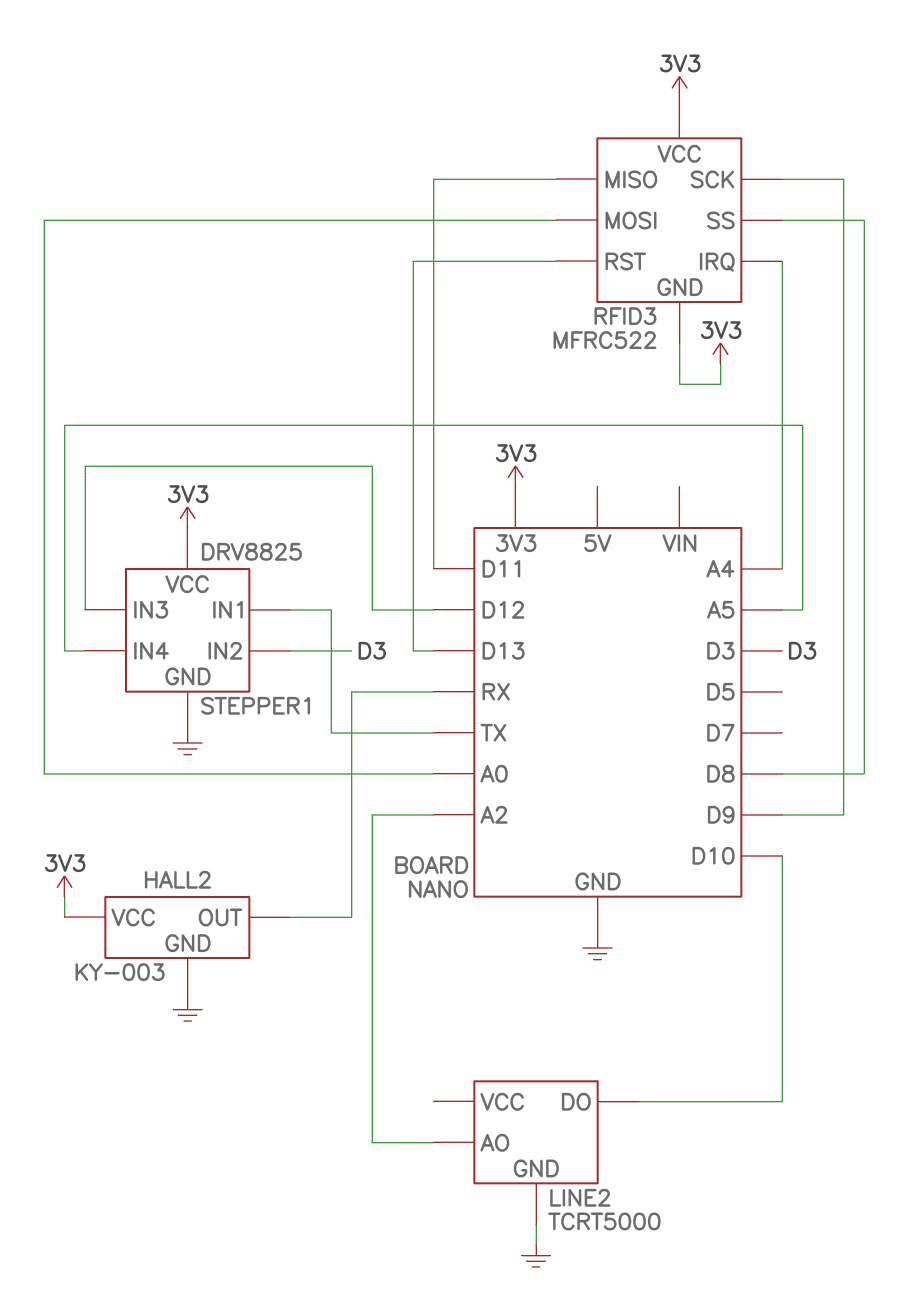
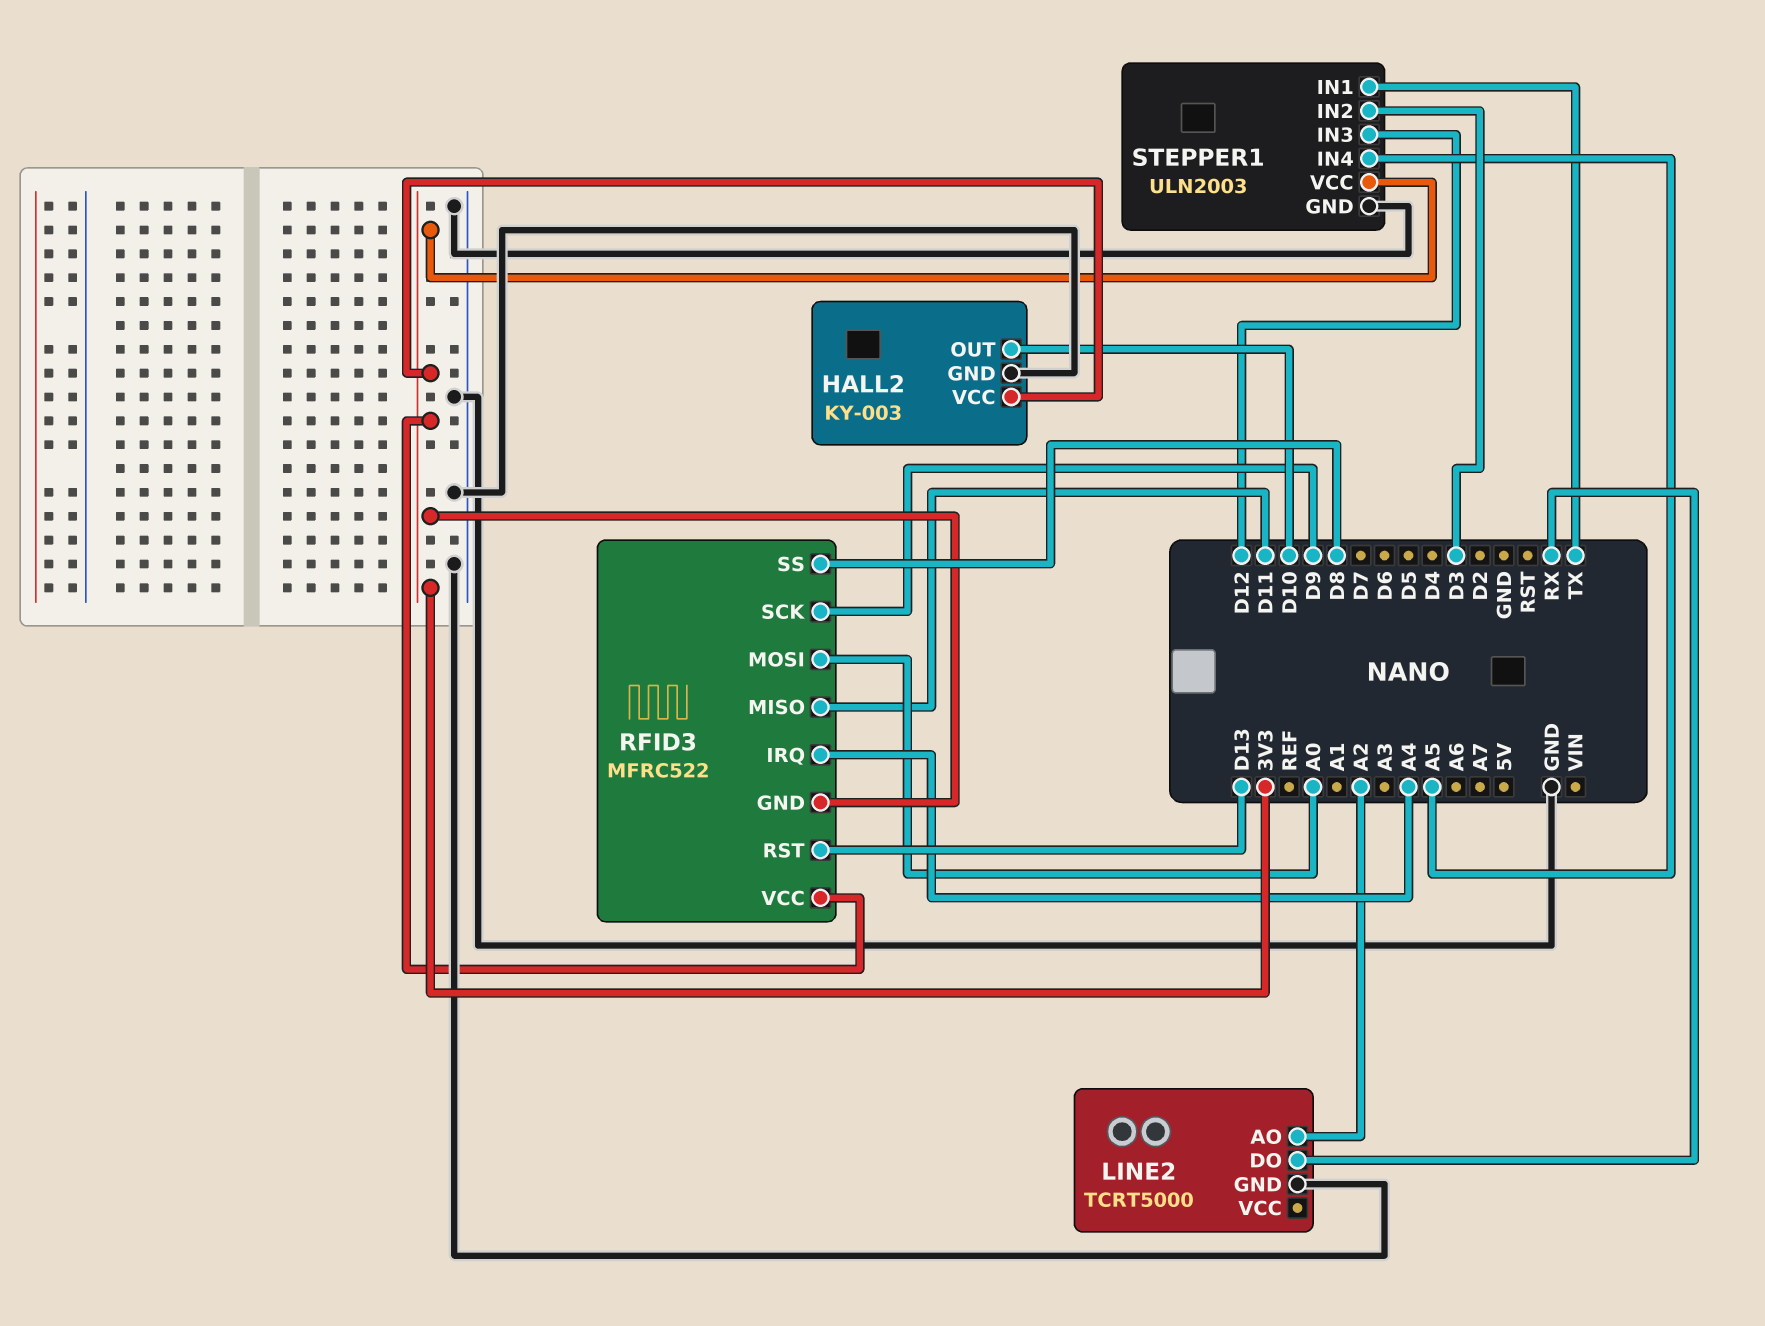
HALL2 pin OUT: RX -> D10
LINE2 pin DO: D10 -> RX
STEPPER1: DRV8825 -> ULN2003

